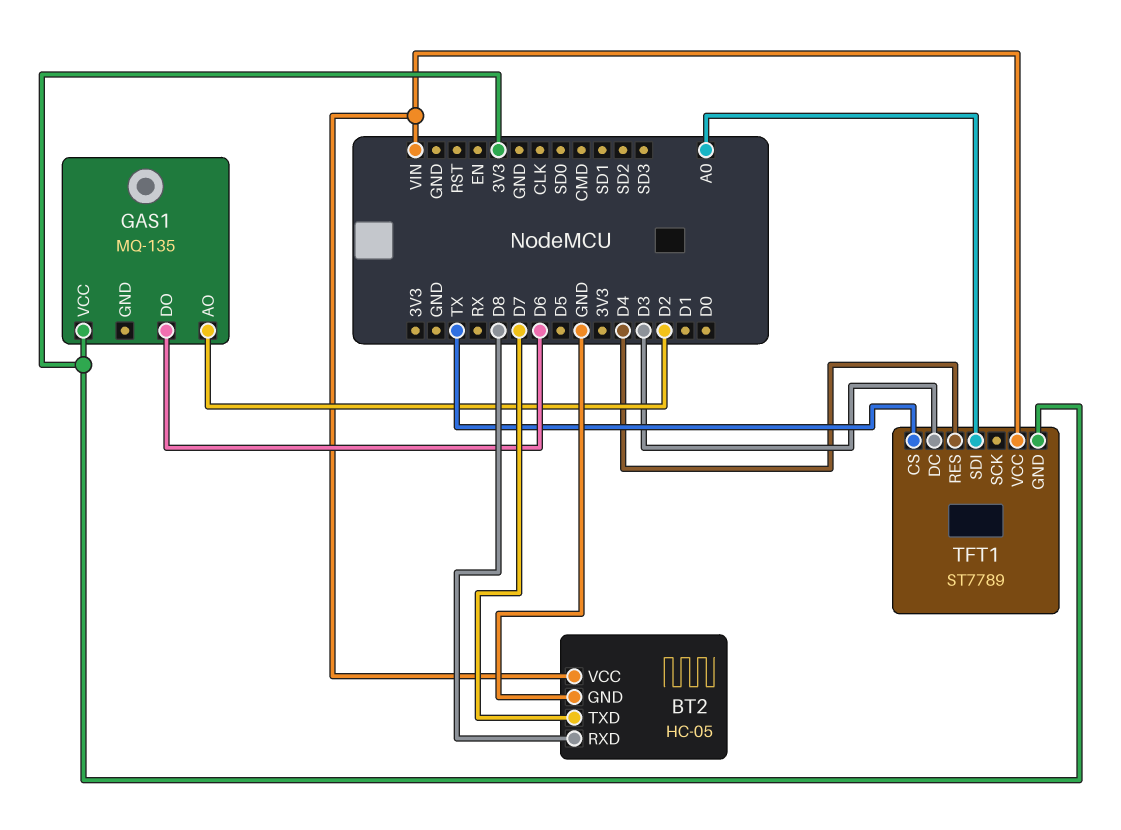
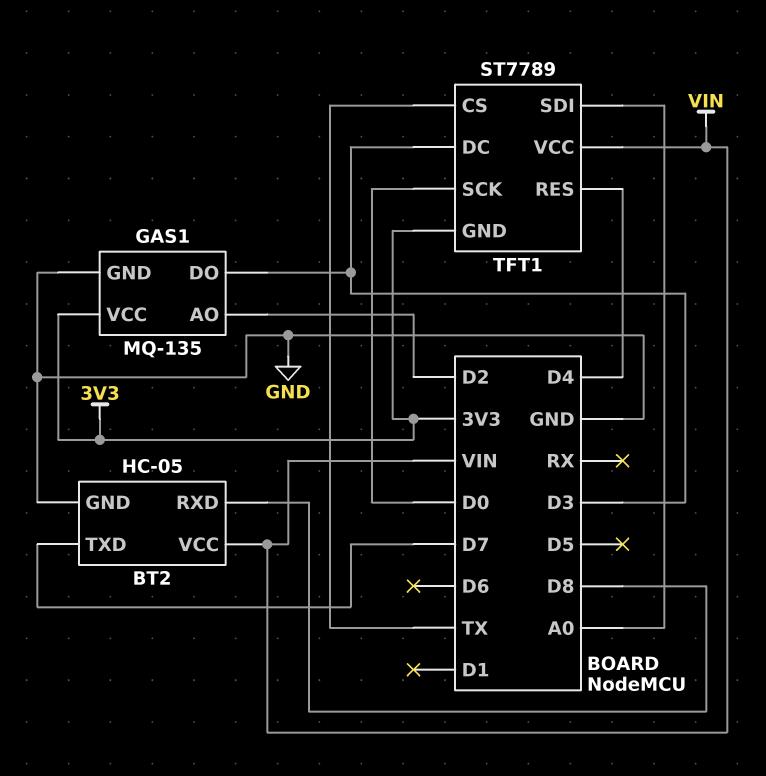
GAS1 pin DO: D6 -> D3
GAS1 pin GND: none -> GND
TFT1 pin SCK: none -> D0

